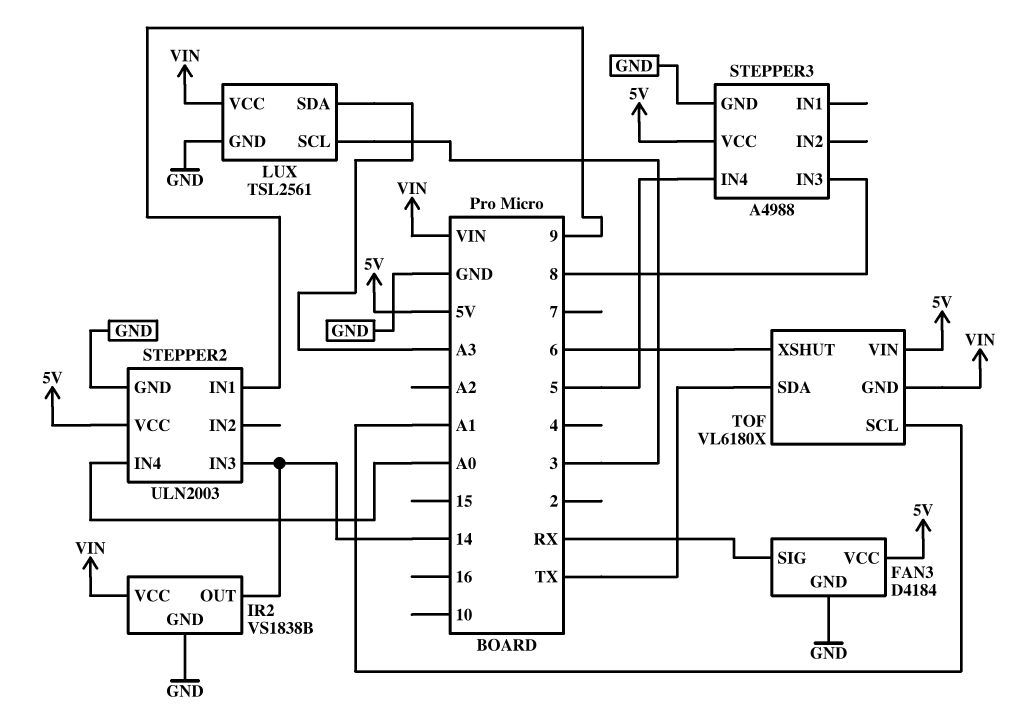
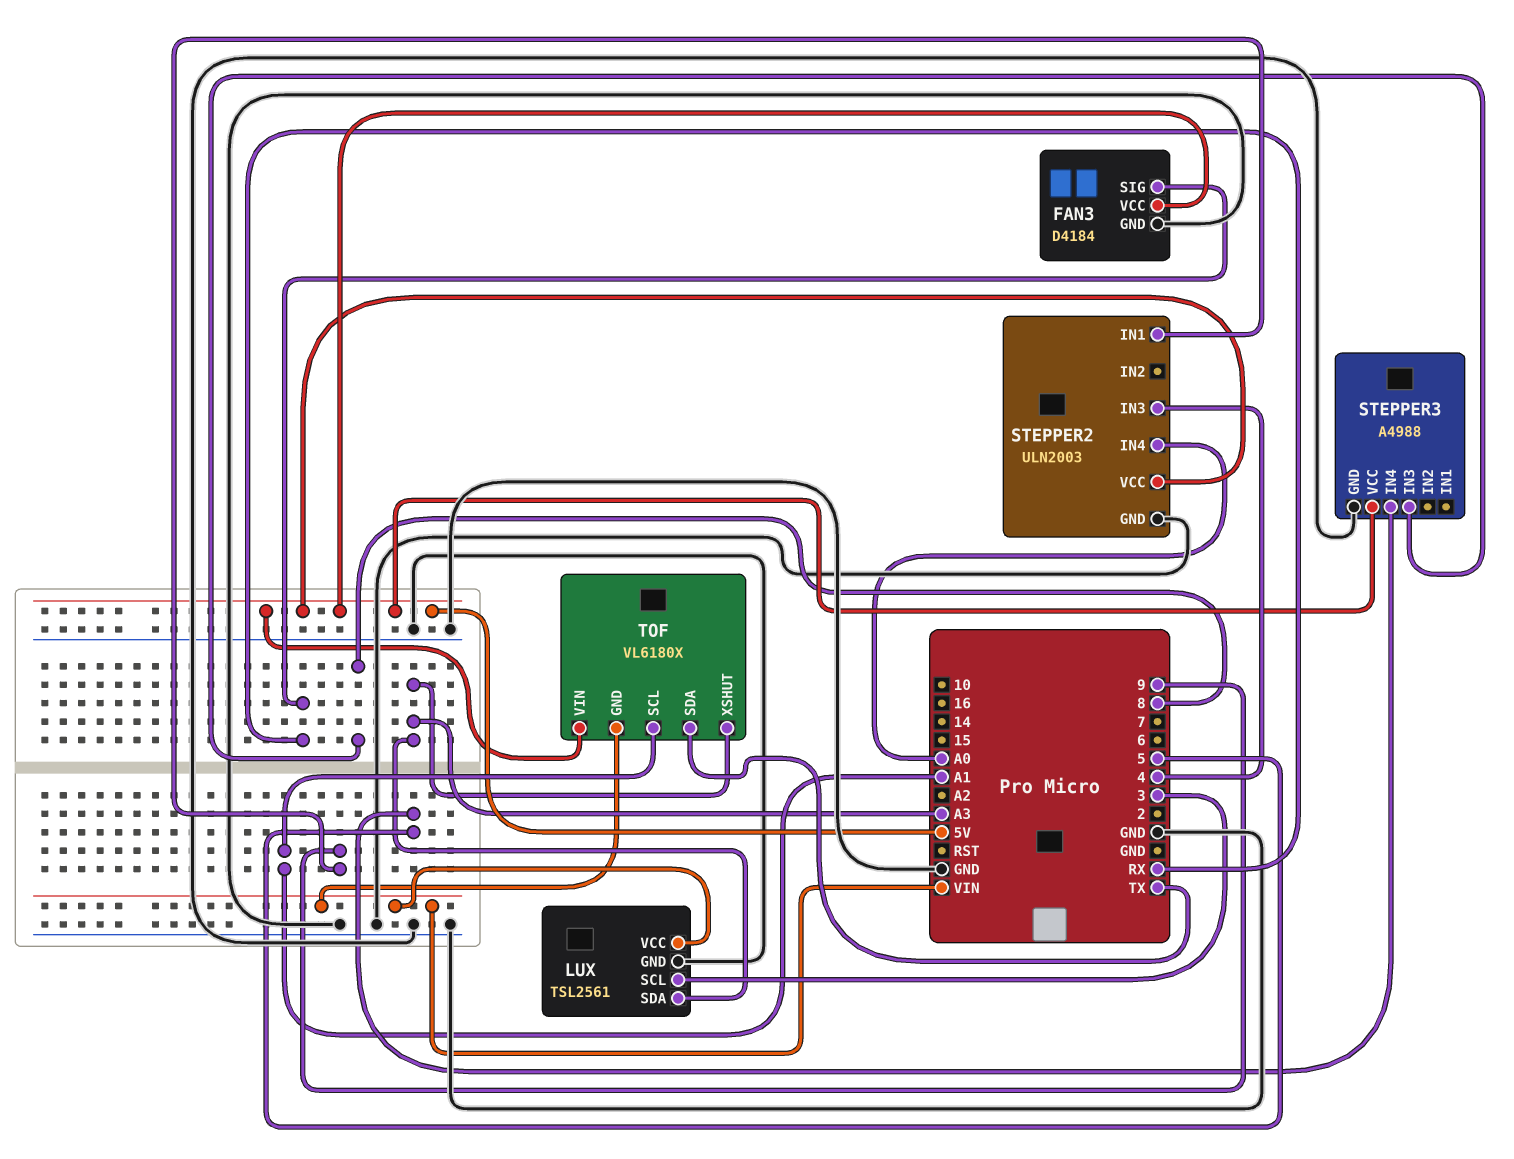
IR2: VS1838B -> none
IR2 pin GND: GND -> none
IR2 pin OUT: 14 -> none
IR2 pin VCC: VIN -> none
STEPPER2 pin IN3: 14 -> 4
TOF pin XSHUT: 6 -> A3

